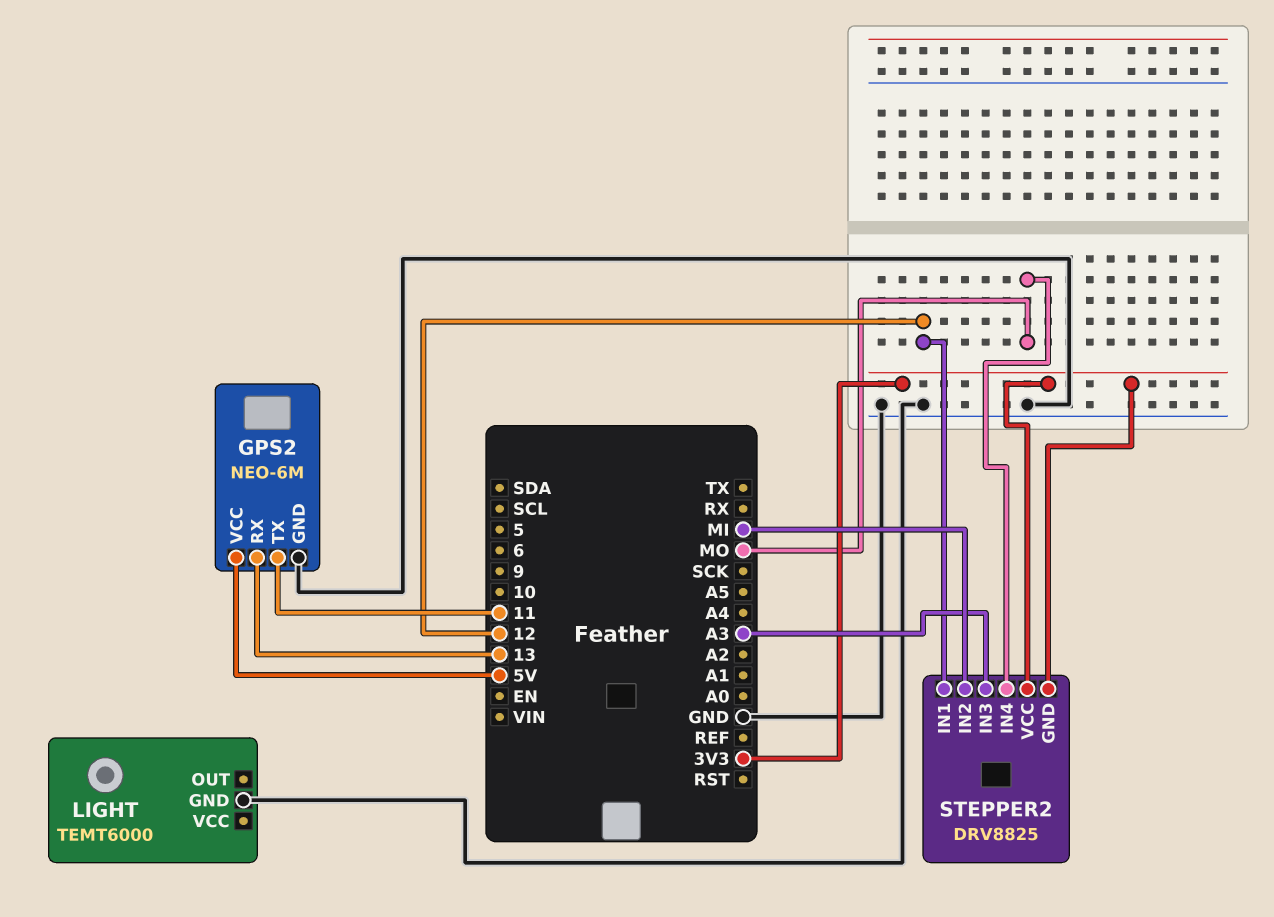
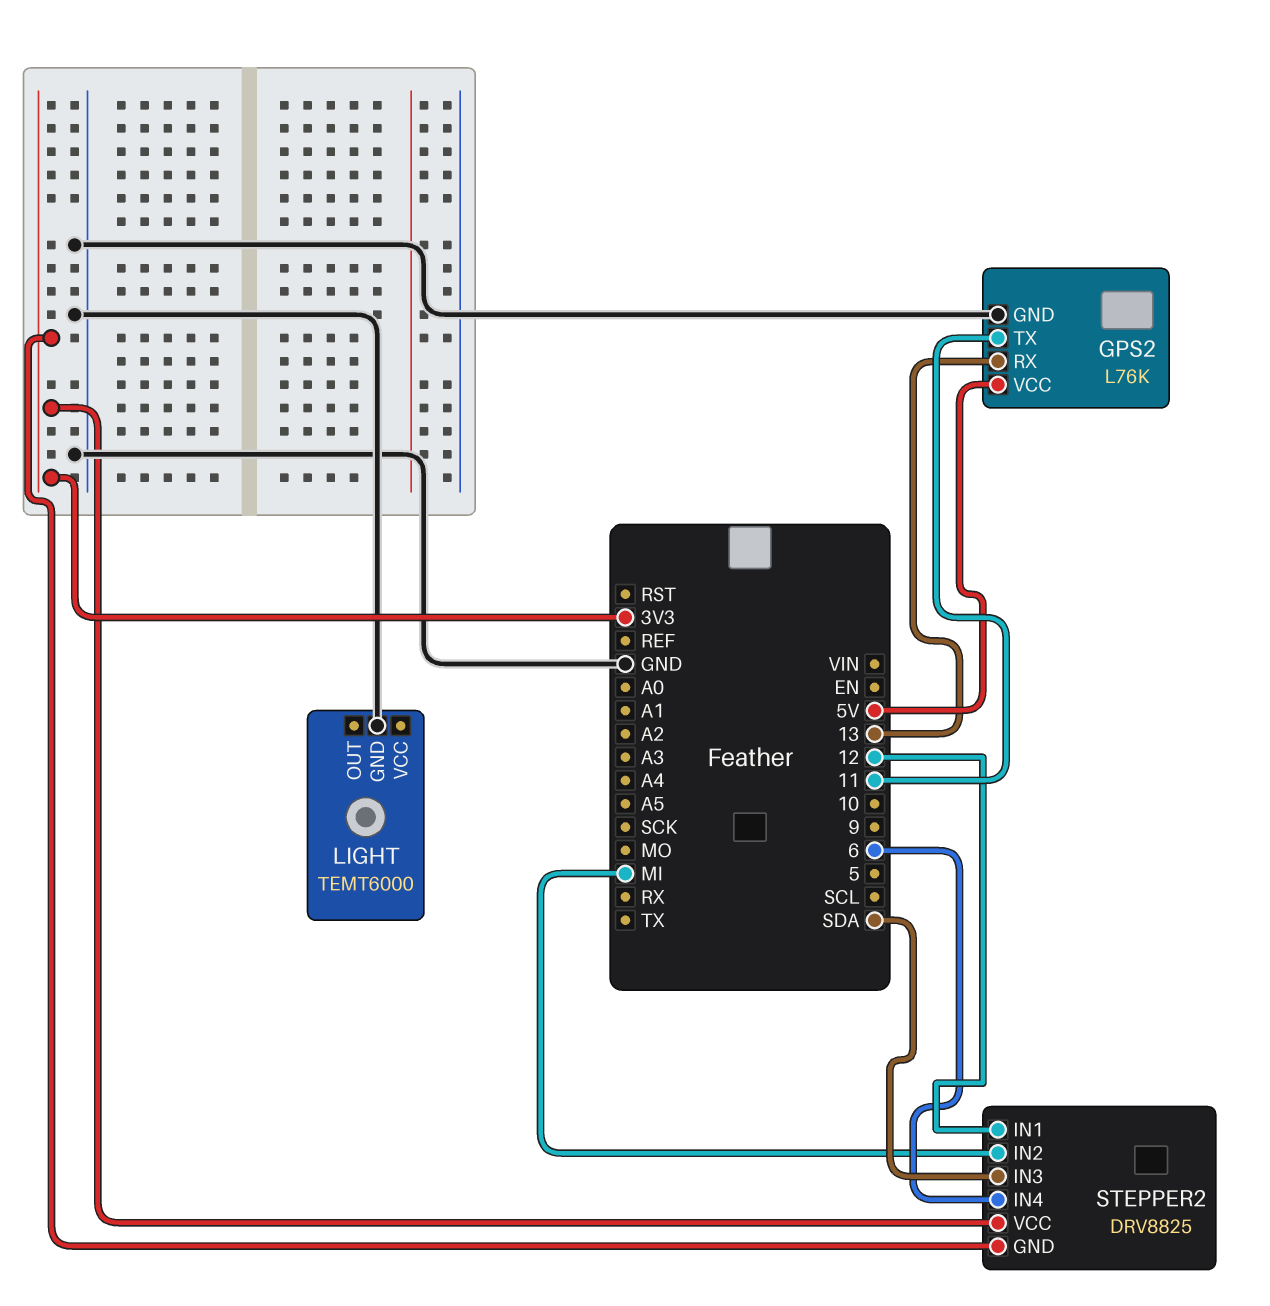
GPS2: NEO-6M -> L76K
STEPPER2 pin IN3: A3 -> SDA
STEPPER2 pin IN4: MO -> 6

